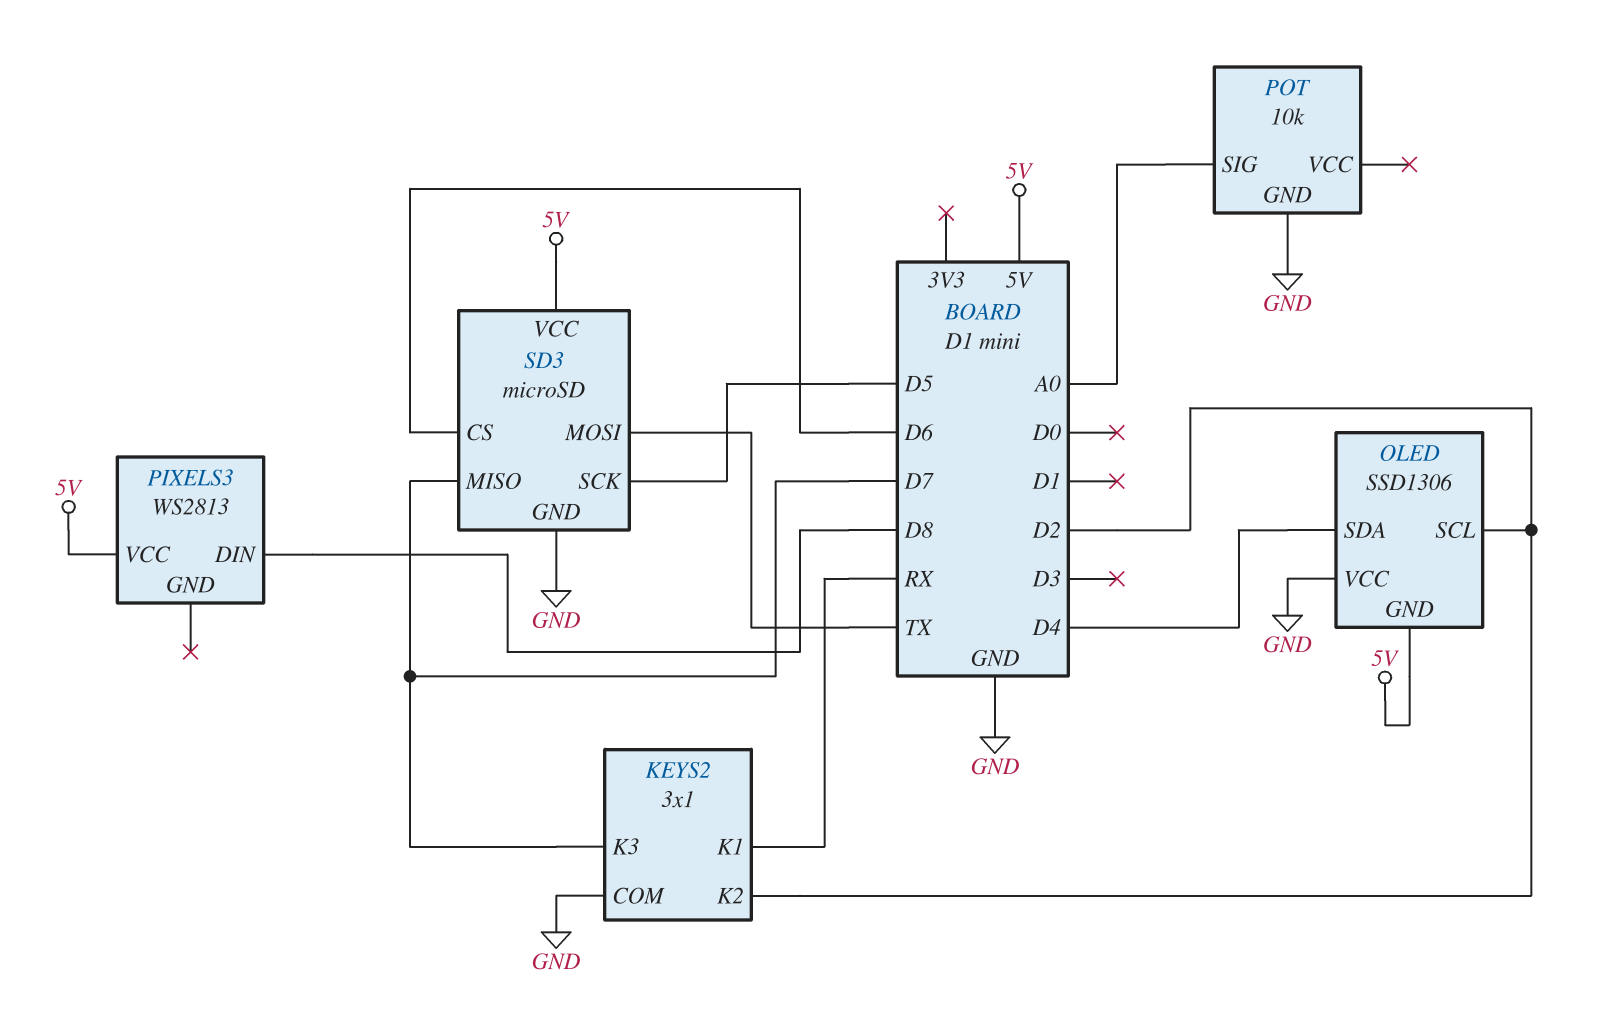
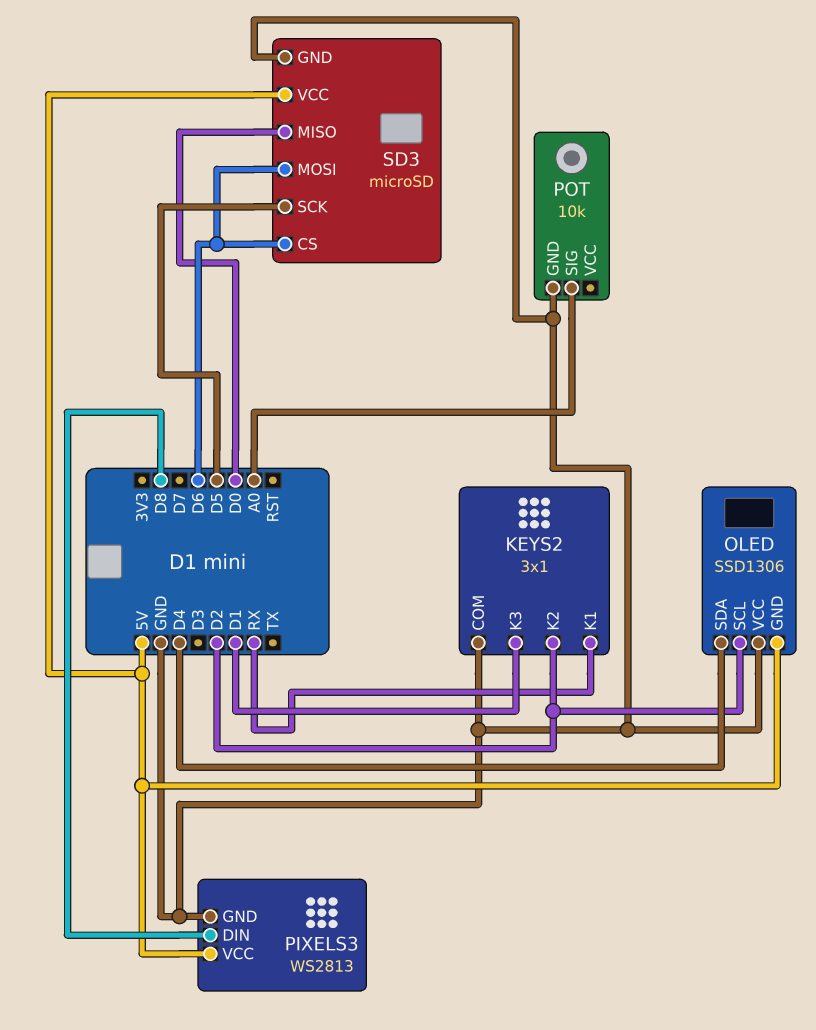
KEYS2 pin K3: D7 -> D1
PIXELS3 pin GND: none -> GND
SD3 pin MISO: D7 -> D0
SD3 pin MOSI: TX -> D6

